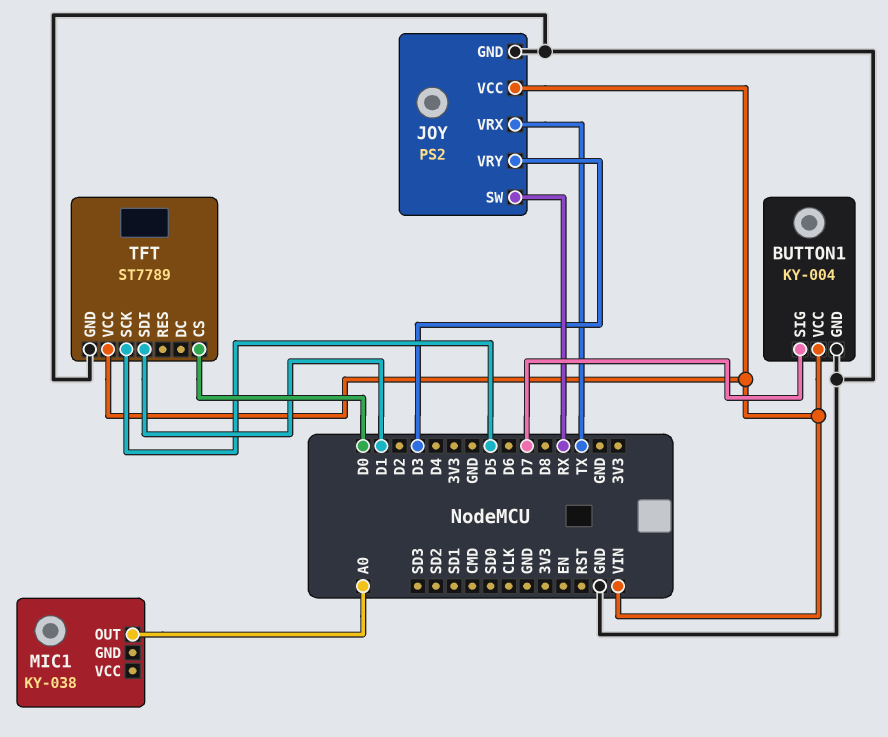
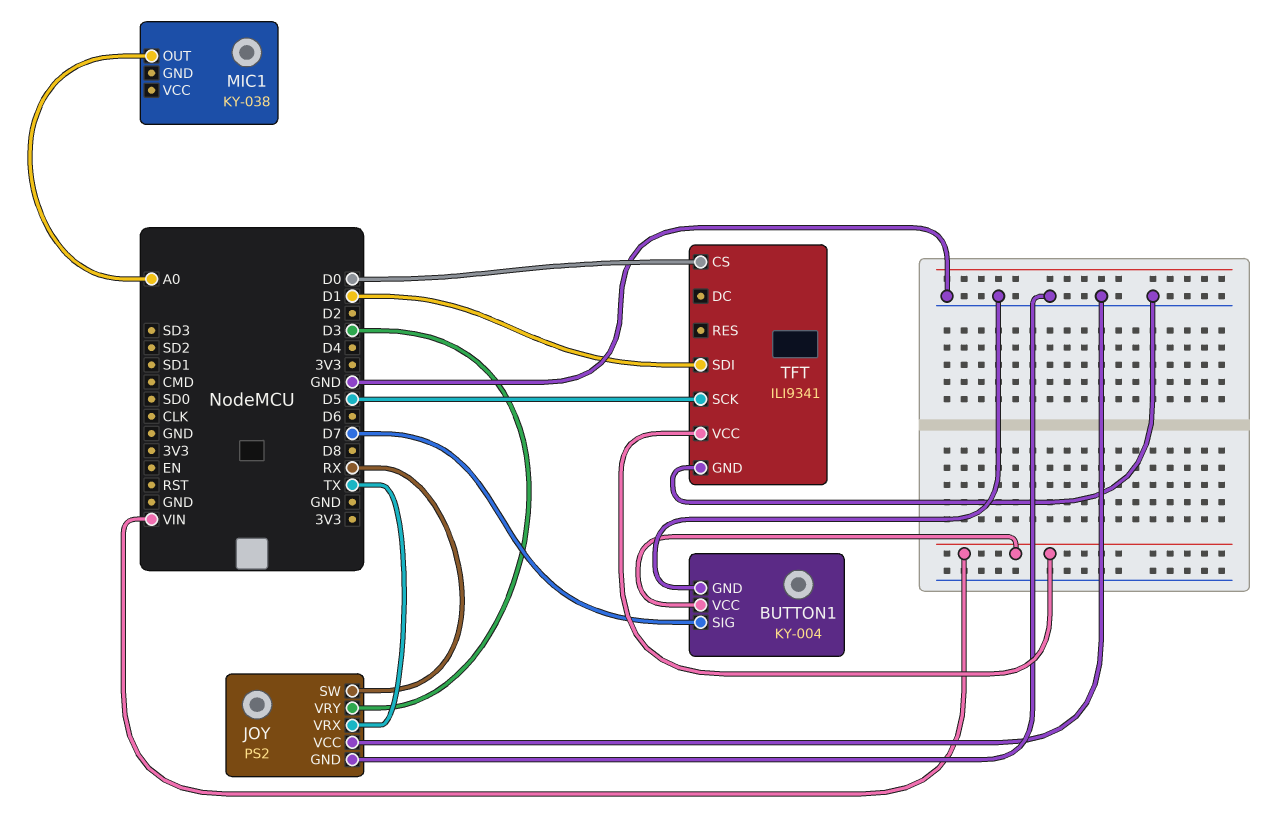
JOY pin VCC: VIN -> GND
TFT: ST7789 -> ILI9341

